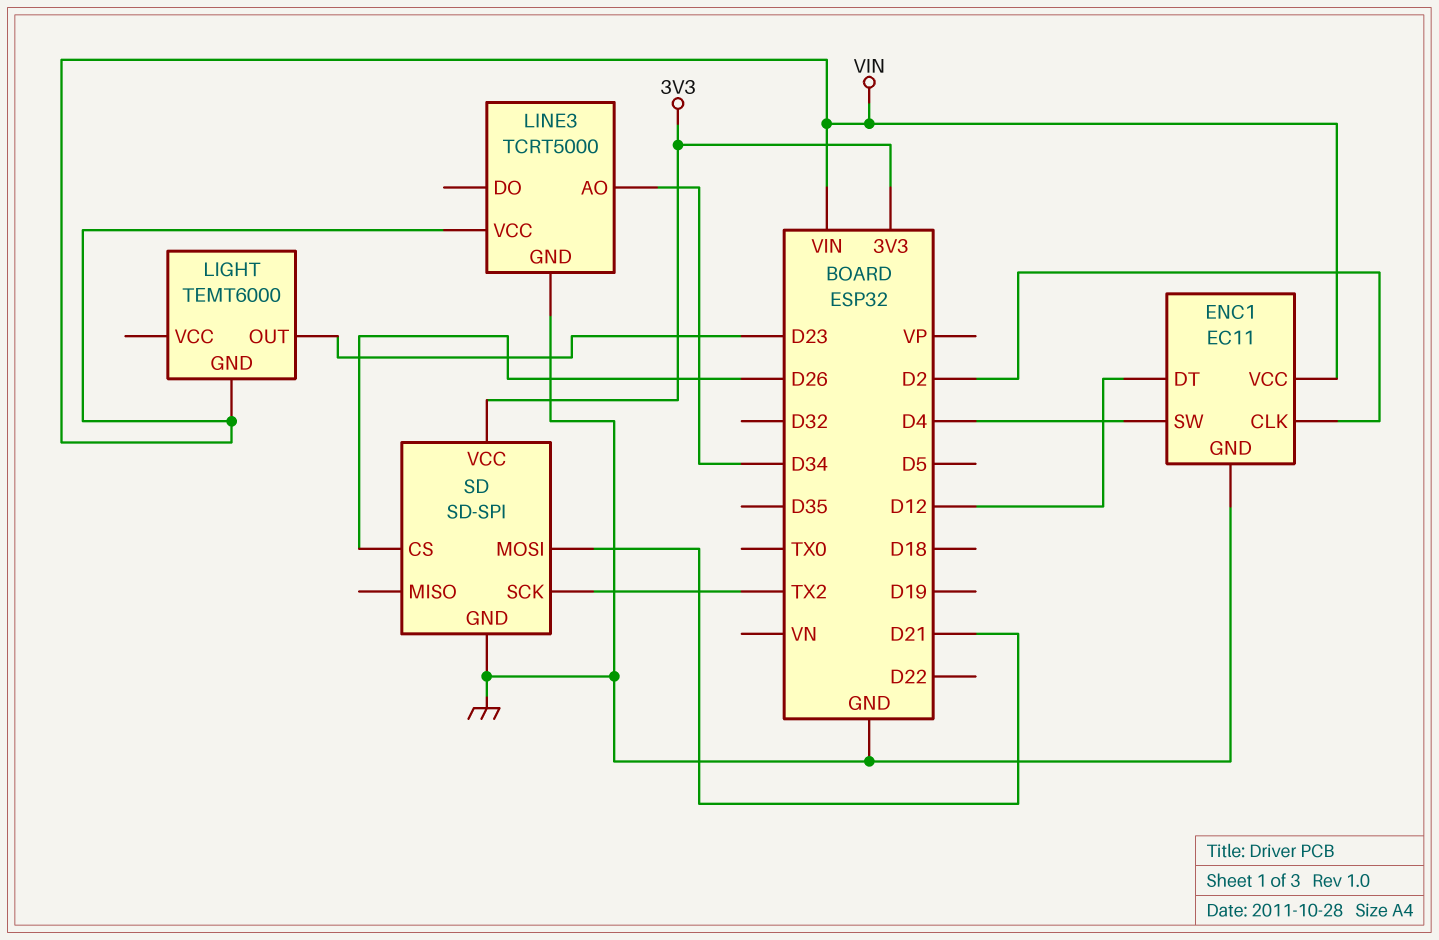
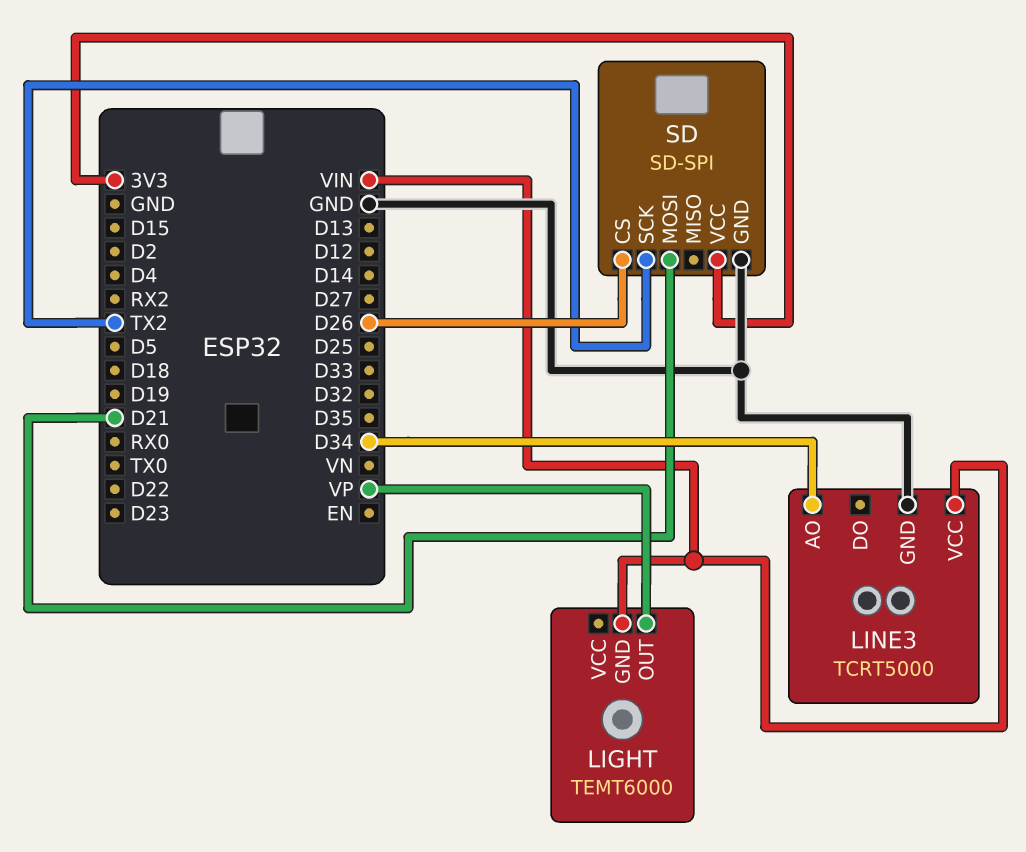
ENC1: EC11 -> none
ENC1 pin CLK: D2 -> none
ENC1 pin DT: D12 -> none
ENC1 pin GND: GND -> none
ENC1 pin SW: D4 -> none
ENC1 pin VCC: VIN -> none
LIGHT pin OUT: D23 -> VP

